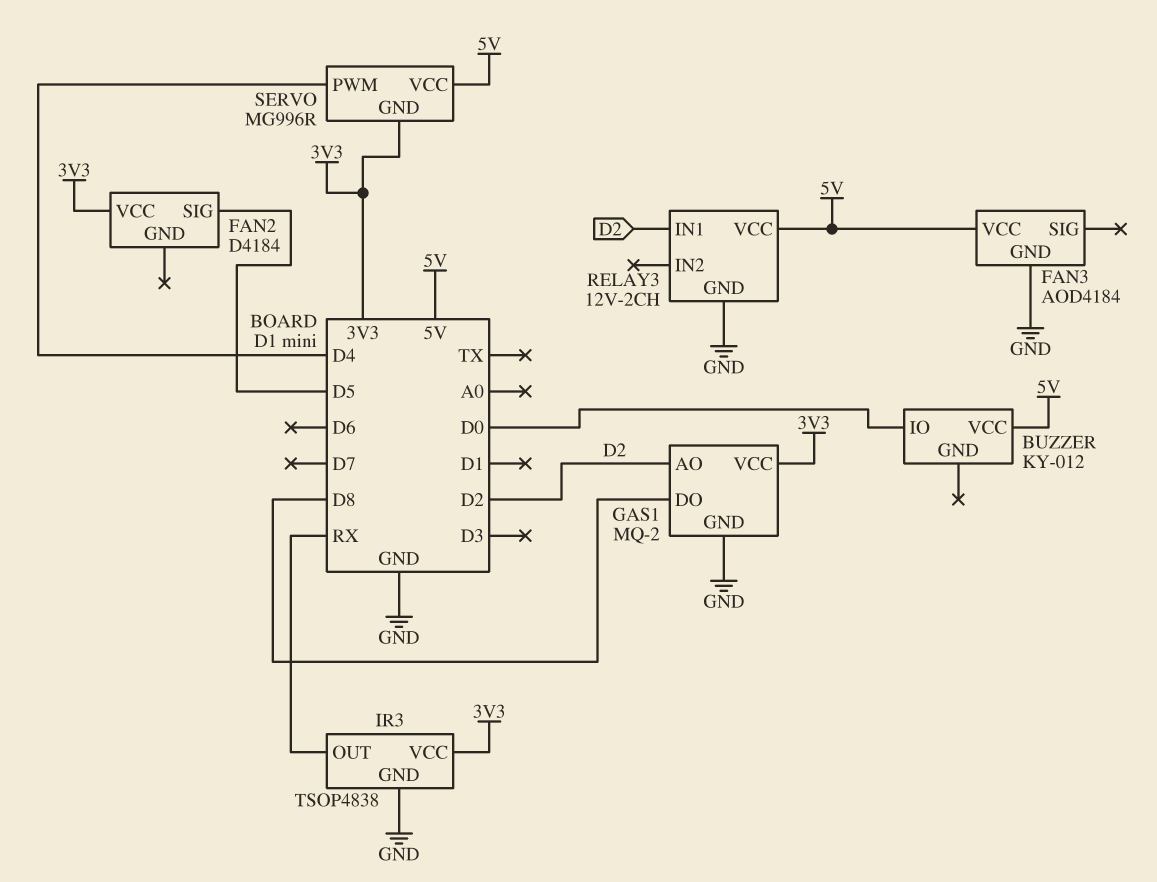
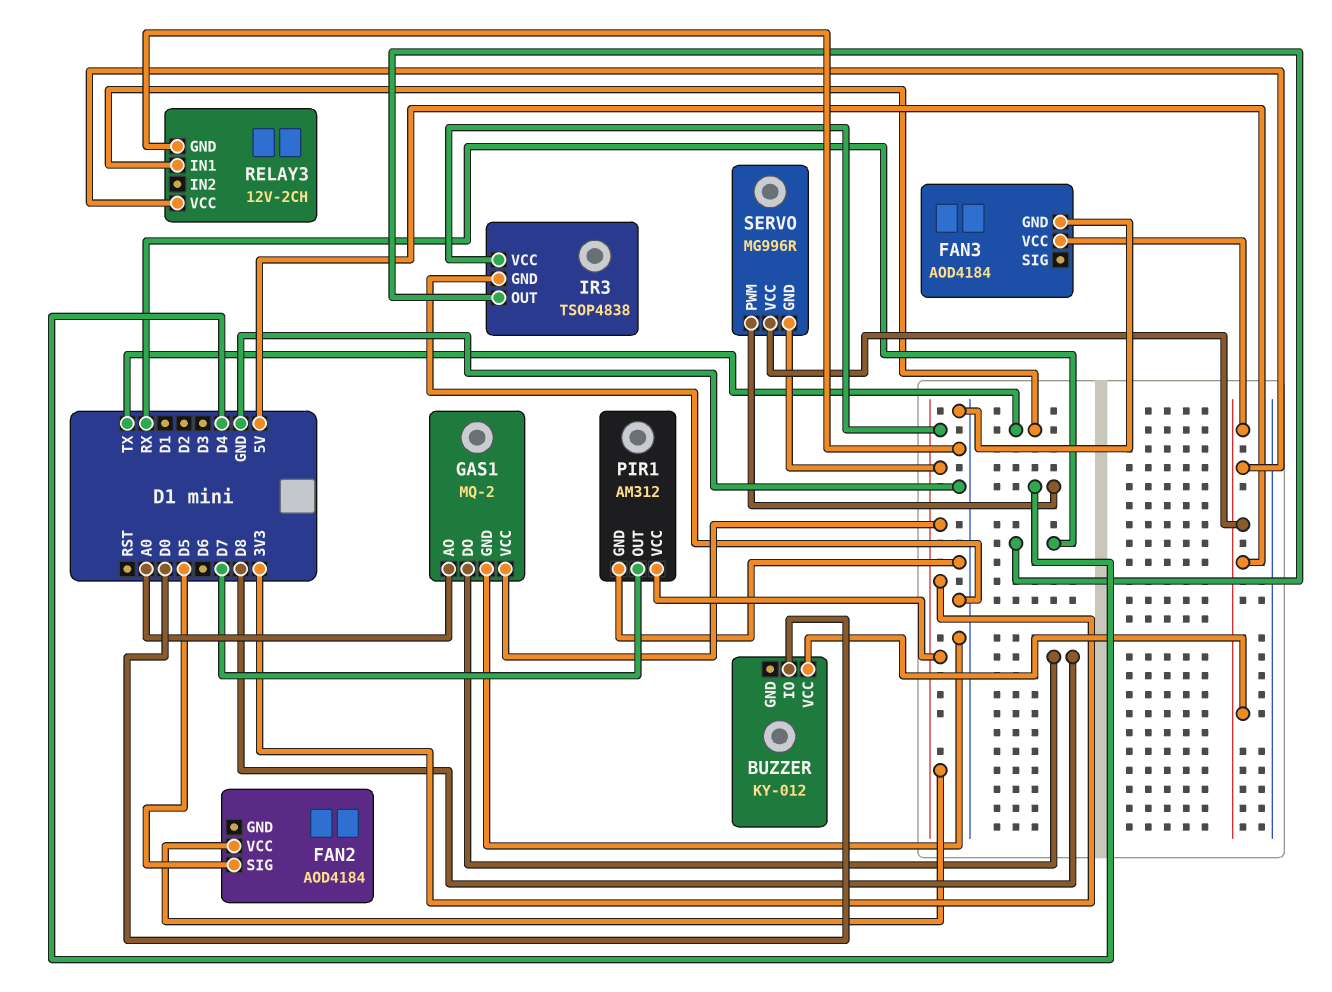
FAN2: D4184 -> AOD4184
GAS1 pin AO: D2 -> A0
PIR1: none -> AM312
PIR1 pin GND: none -> GND
PIR1 pin OUT: none -> D7
PIR1 pin VCC: none -> 3V3
RELAY3 pin IN1: D2 -> TX

